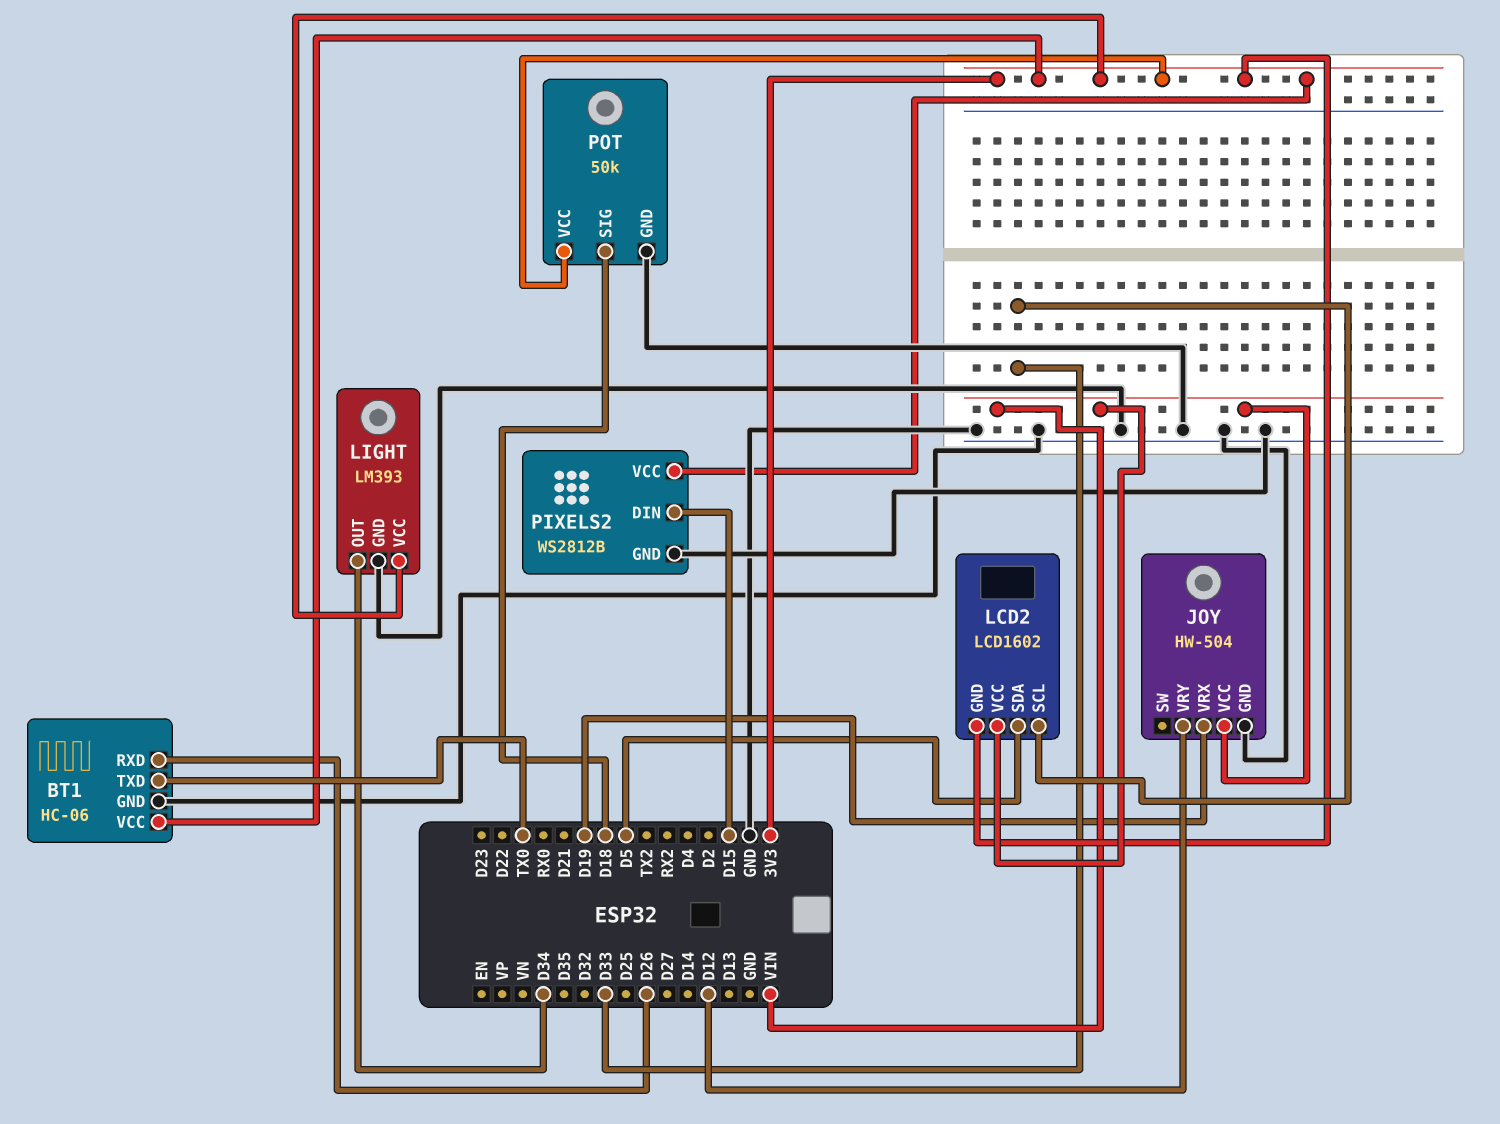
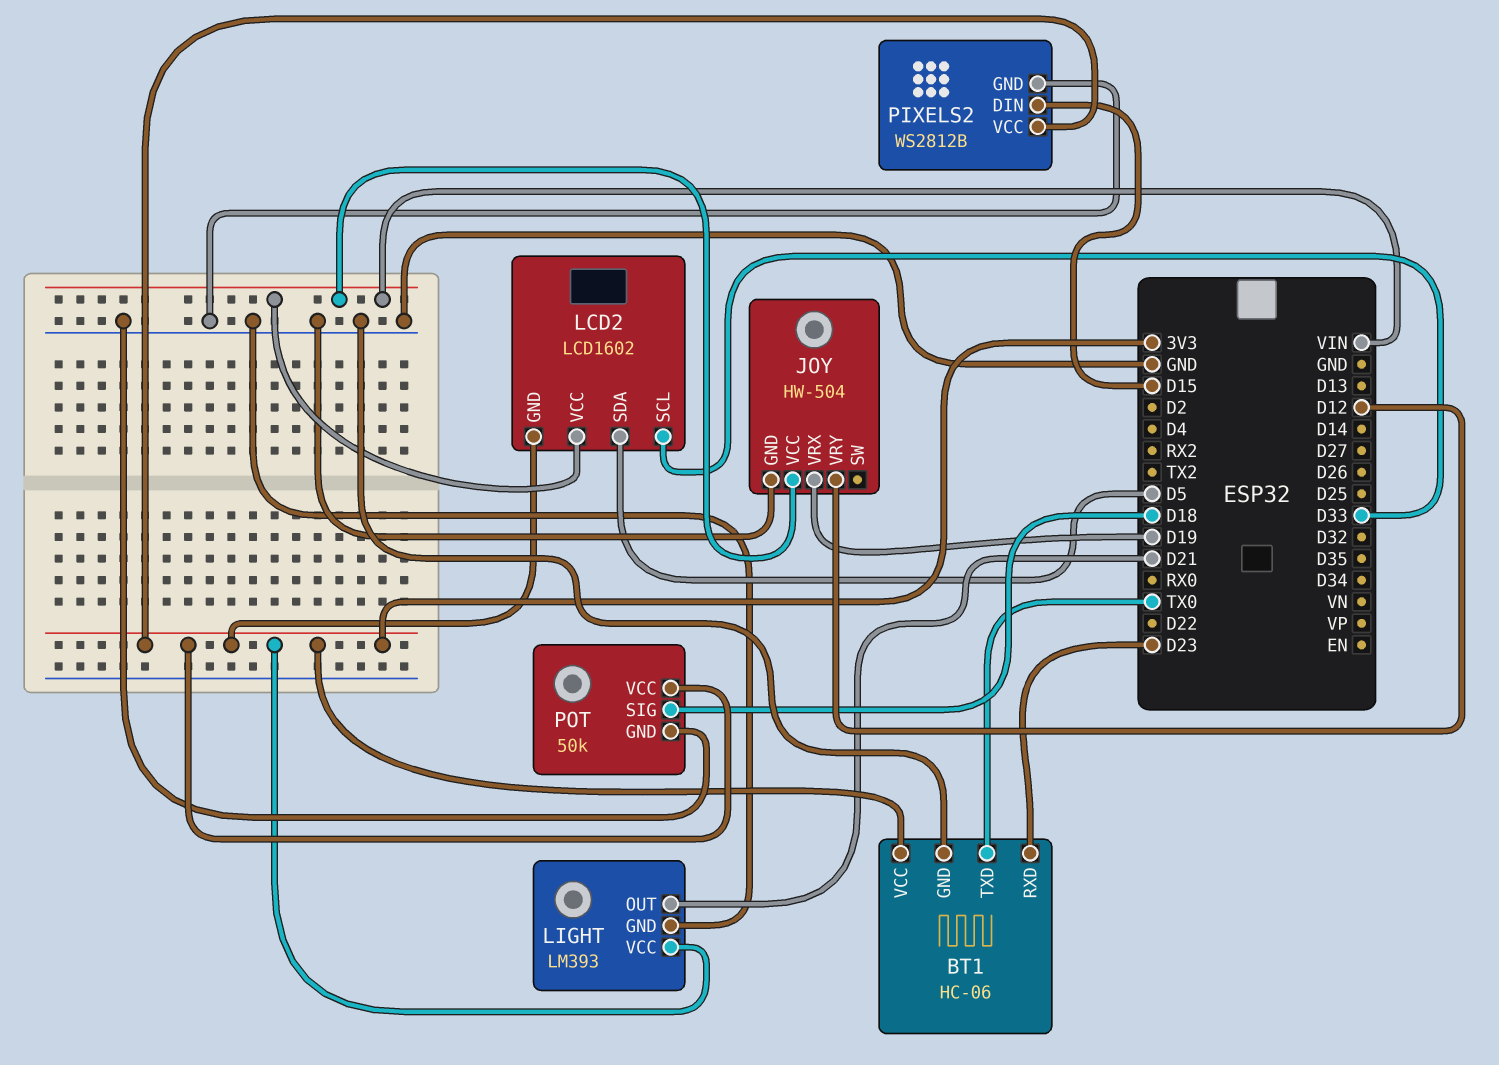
BT1 pin RXD: D26 -> D23
LIGHT pin OUT: D34 -> D21

